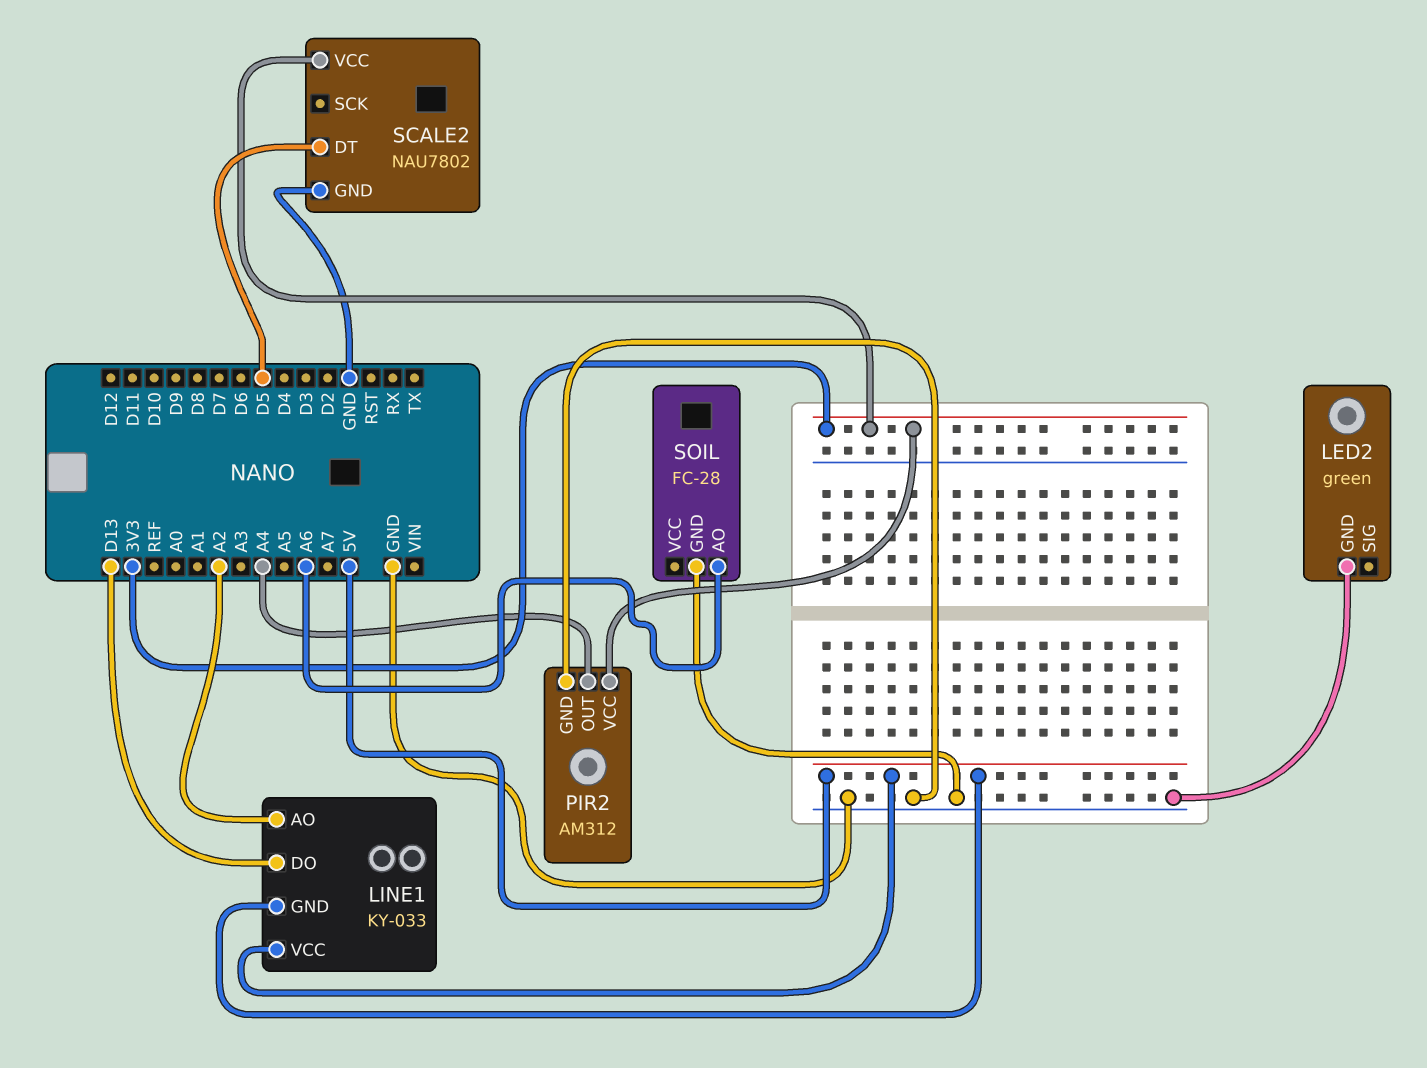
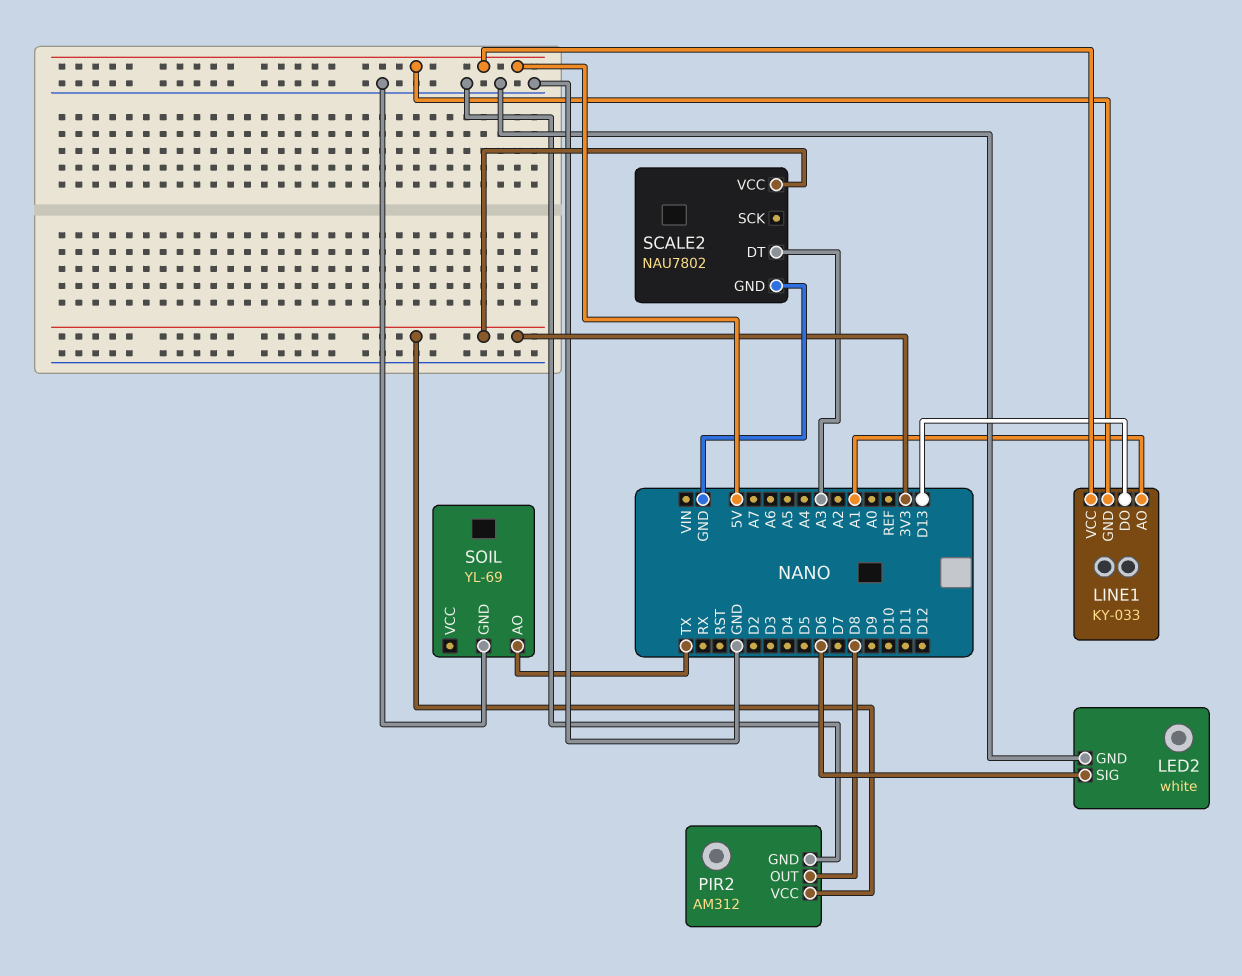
LED2: green -> white
LED2 pin SIG: none -> D6
LINE1 pin AO: A2 -> A1
PIR2 pin OUT: A4 -> D8
SCALE2 pin DT: D5 -> A3
SOIL: FC-28 -> YL-69
SOIL pin AO: A6 -> TX

